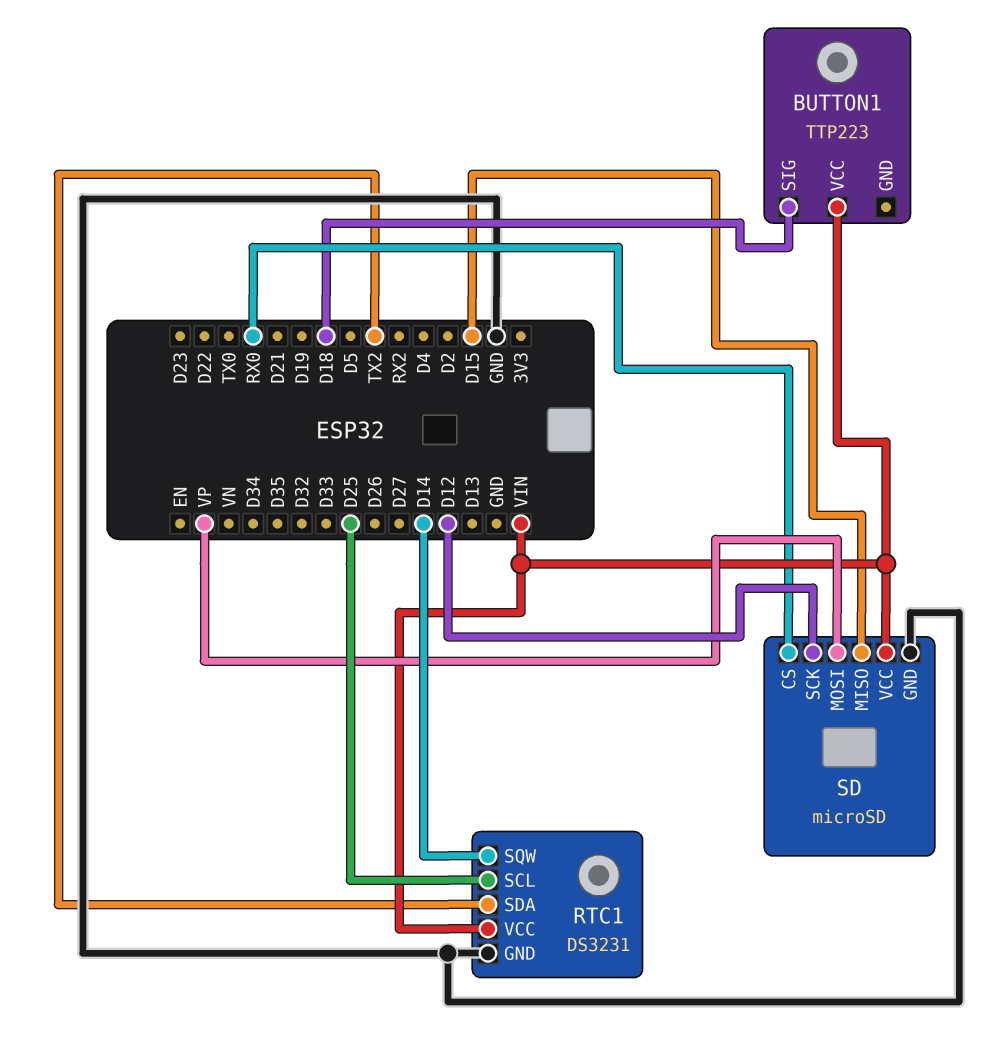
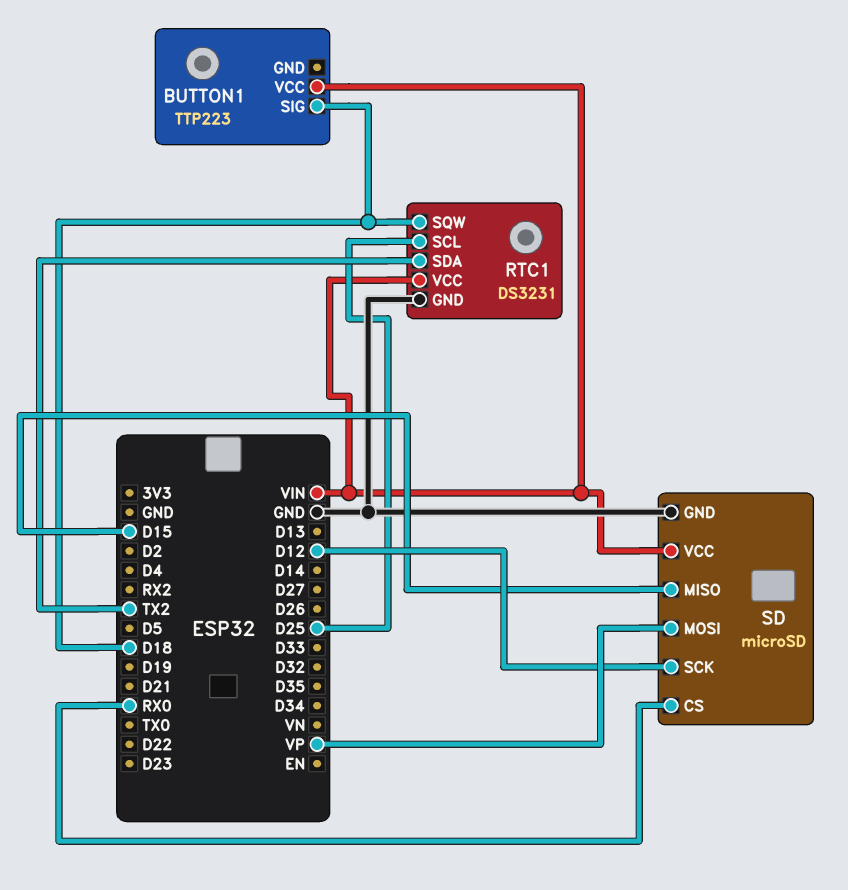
RTC1 pin SQW: D14 -> D18

